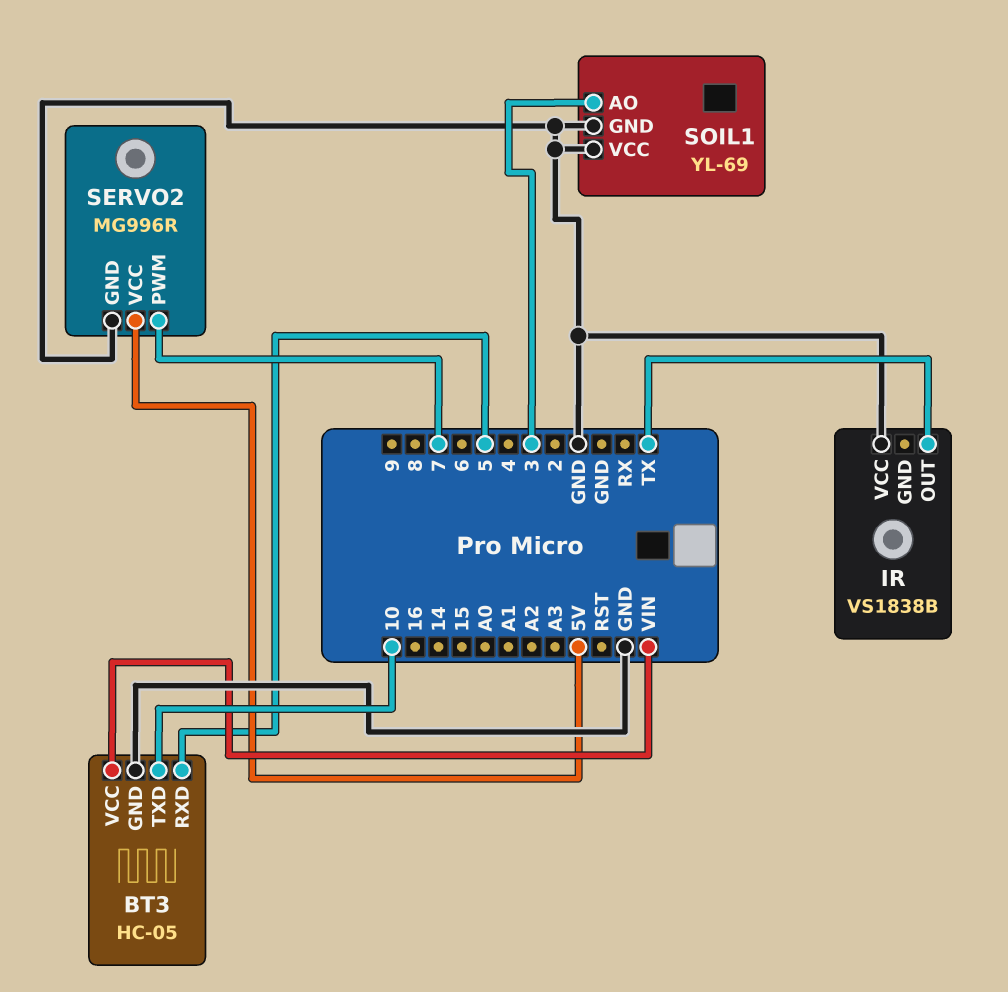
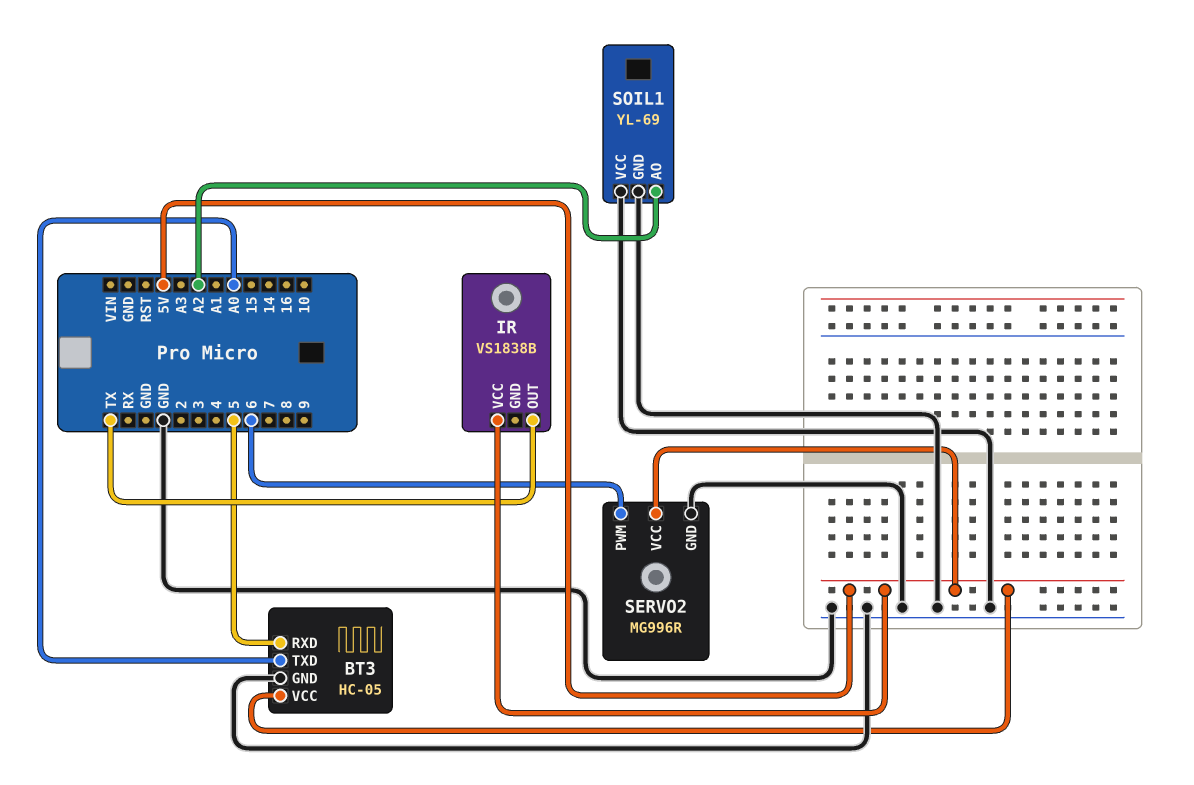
BT3 pin TXD: 10 -> A0
BT3 pin VCC: VIN -> 5V
IR pin VCC: GND -> 5V
SERVO2 pin PWM: 7 -> 6
SOIL1 pin AO: 3 -> A2

